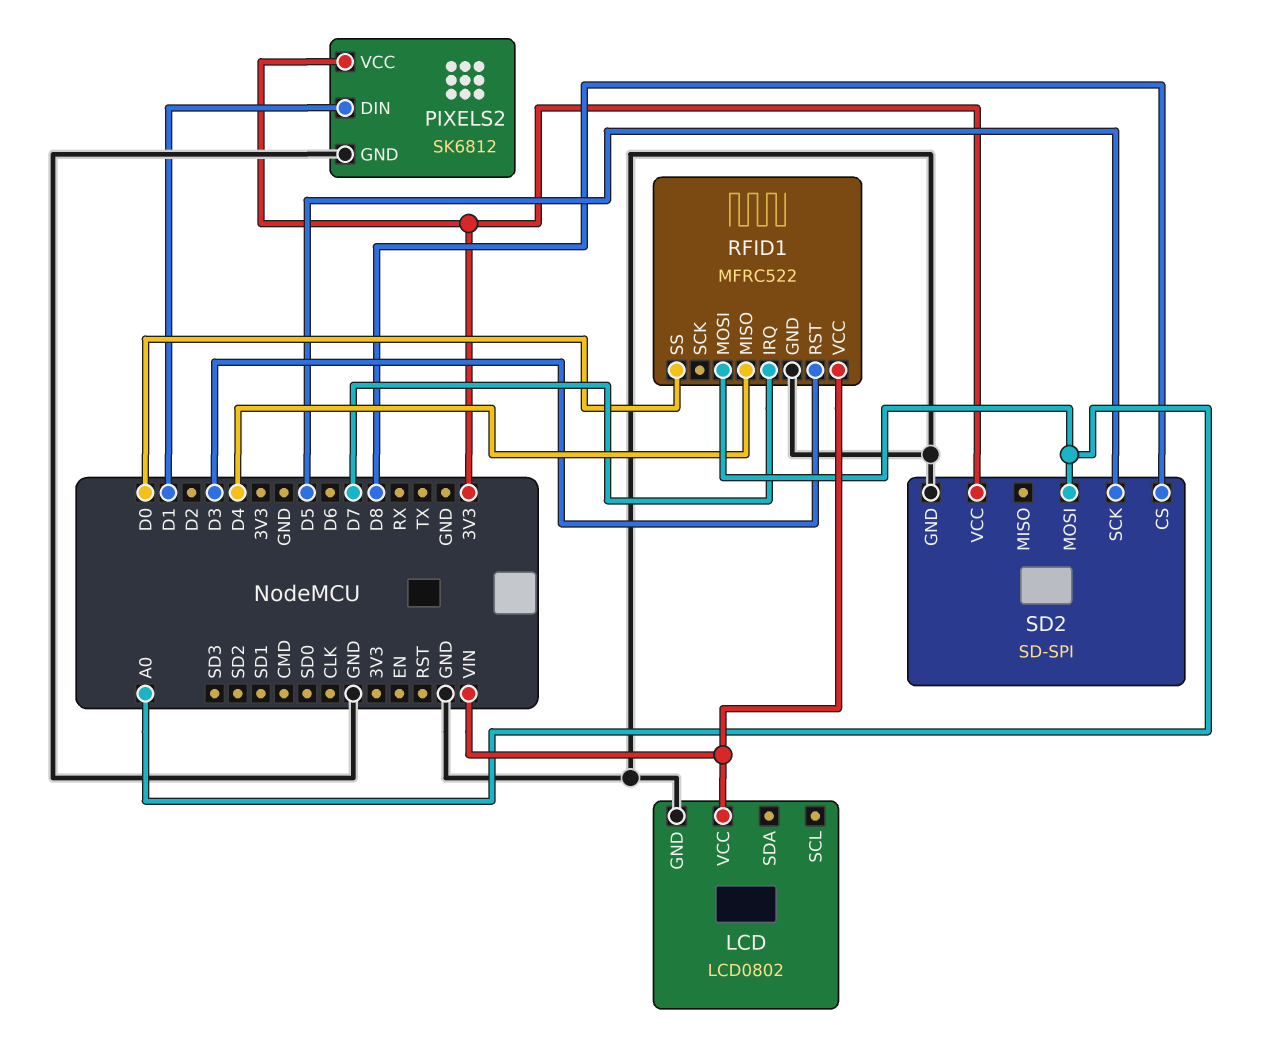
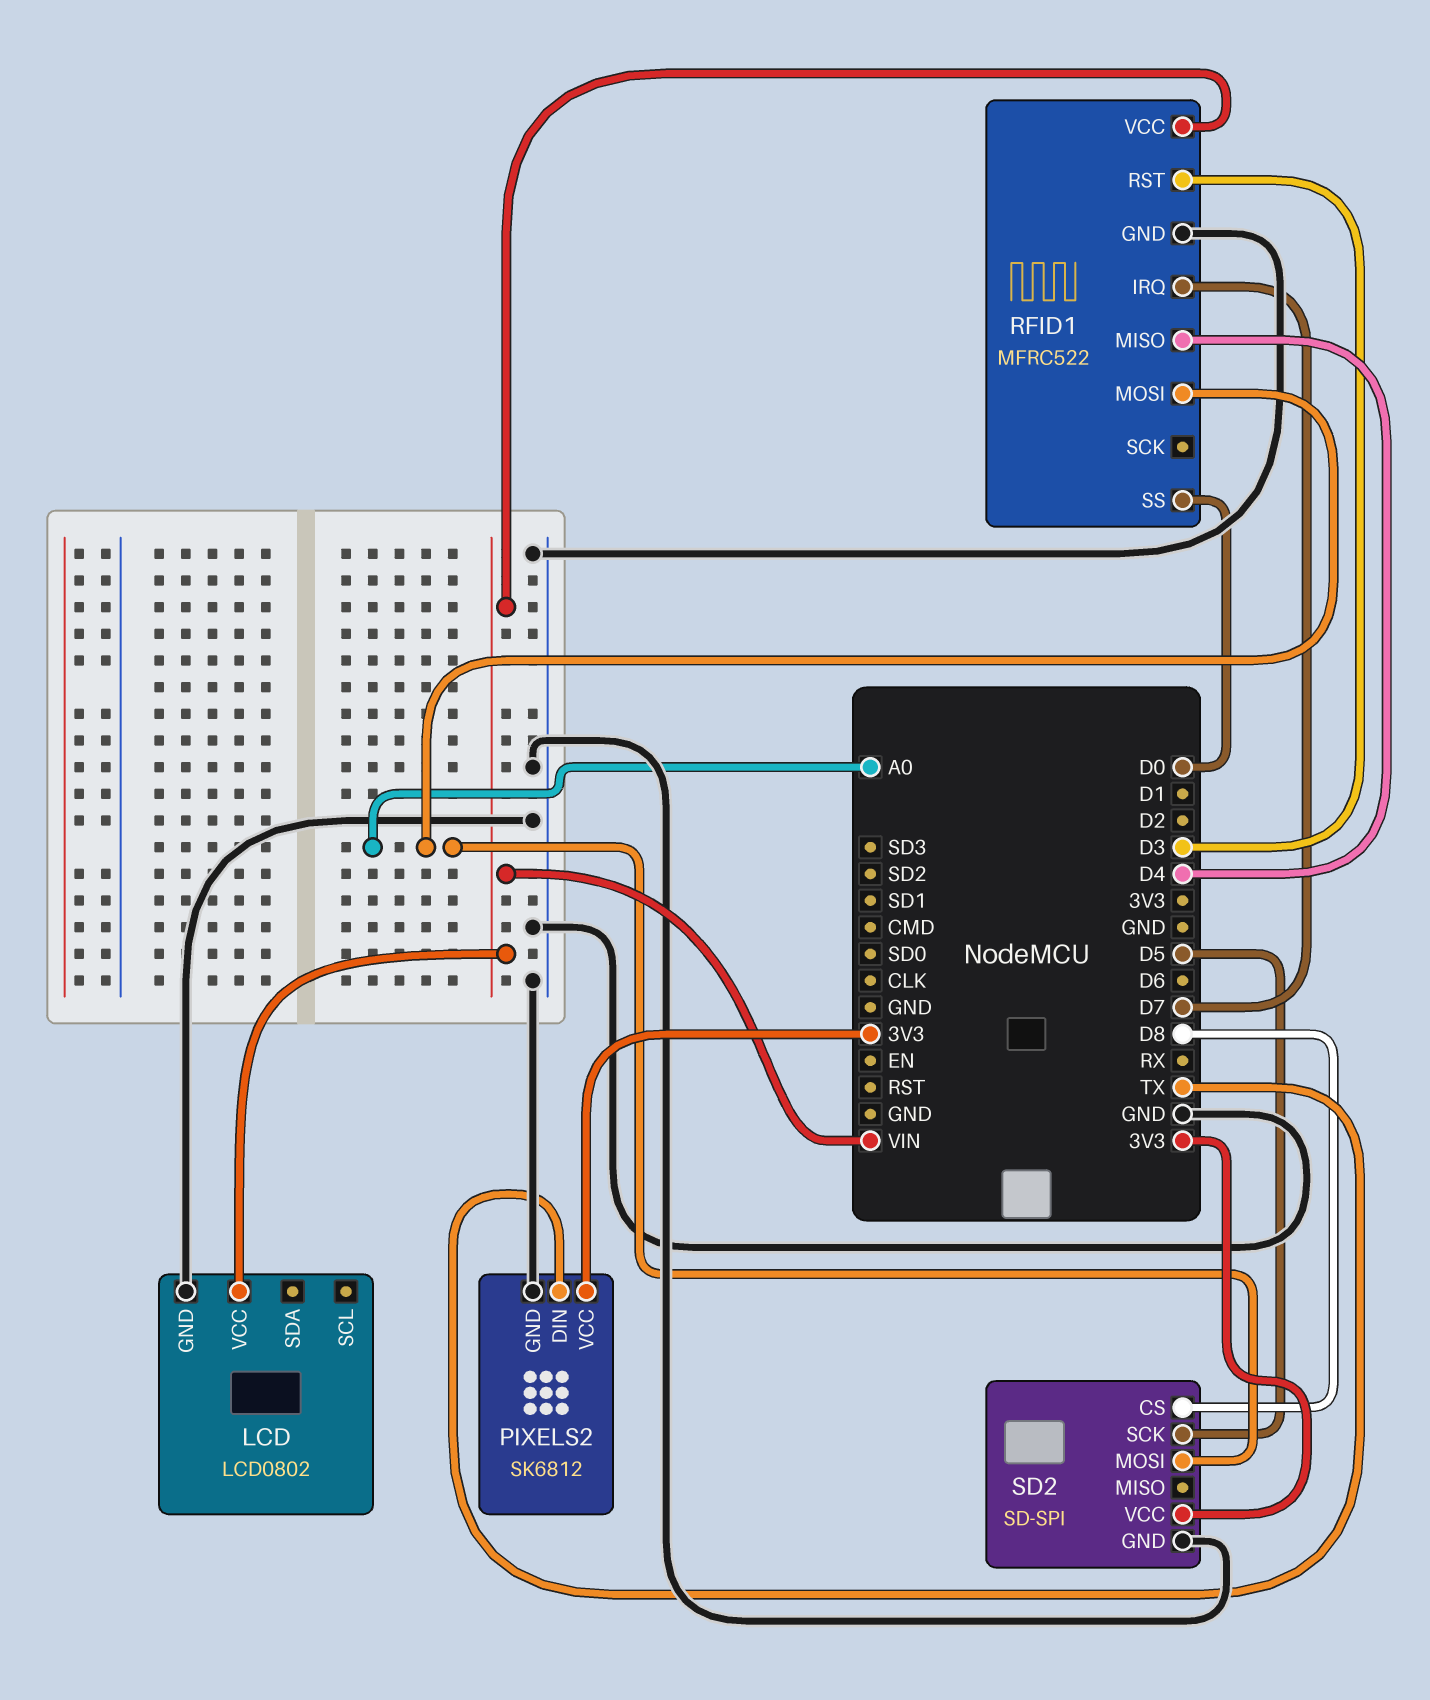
PIXELS2 pin DIN: D1 -> TX

